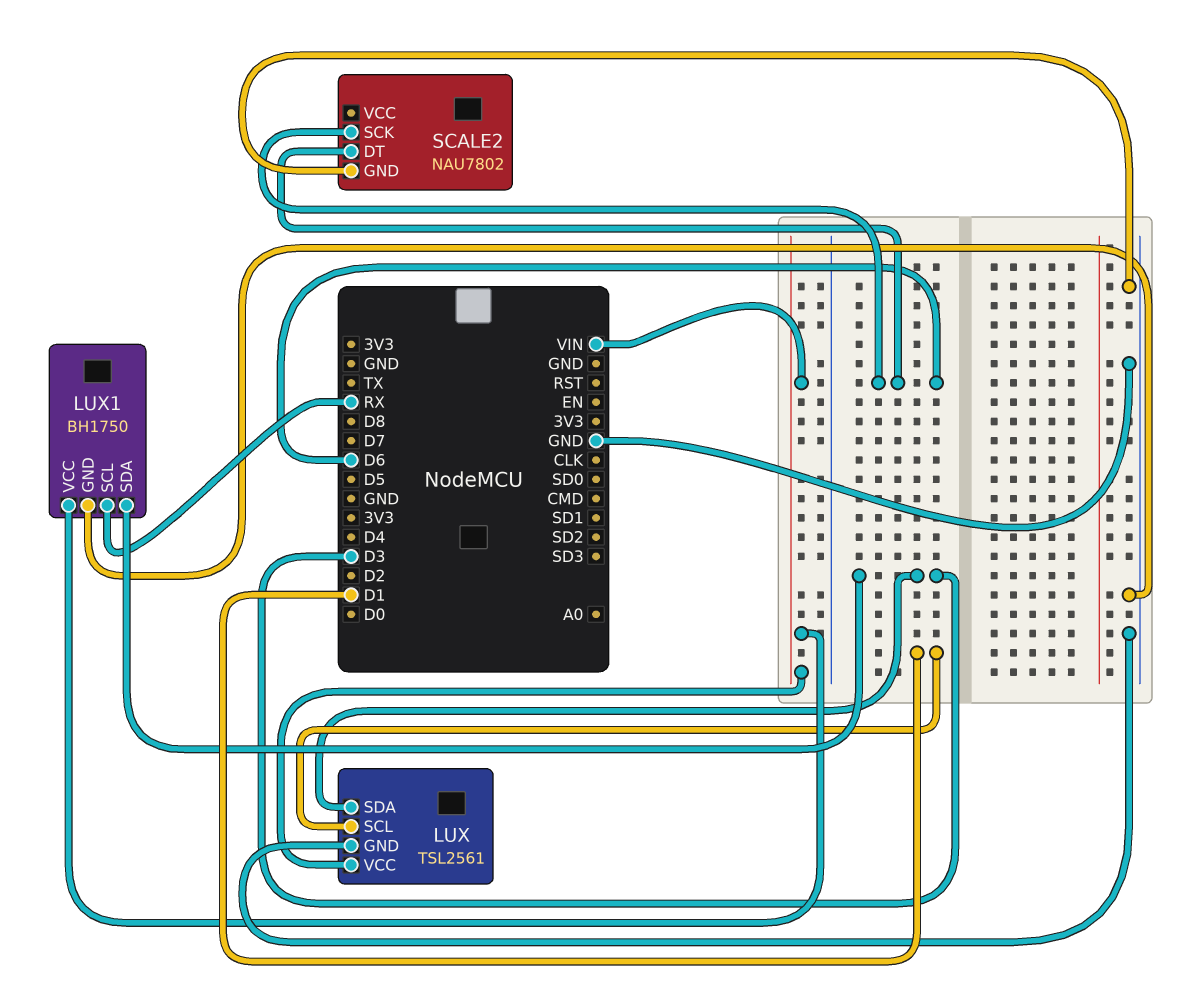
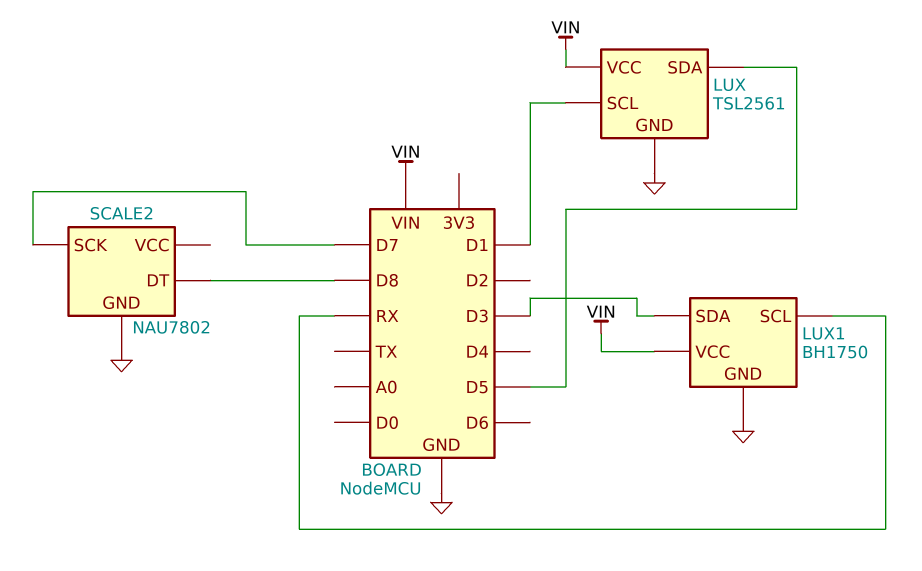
LUX pin SDA: D3 -> D5
SCALE2 pin DT: D6 -> D8
SCALE2 pin SCK: D6 -> D7

